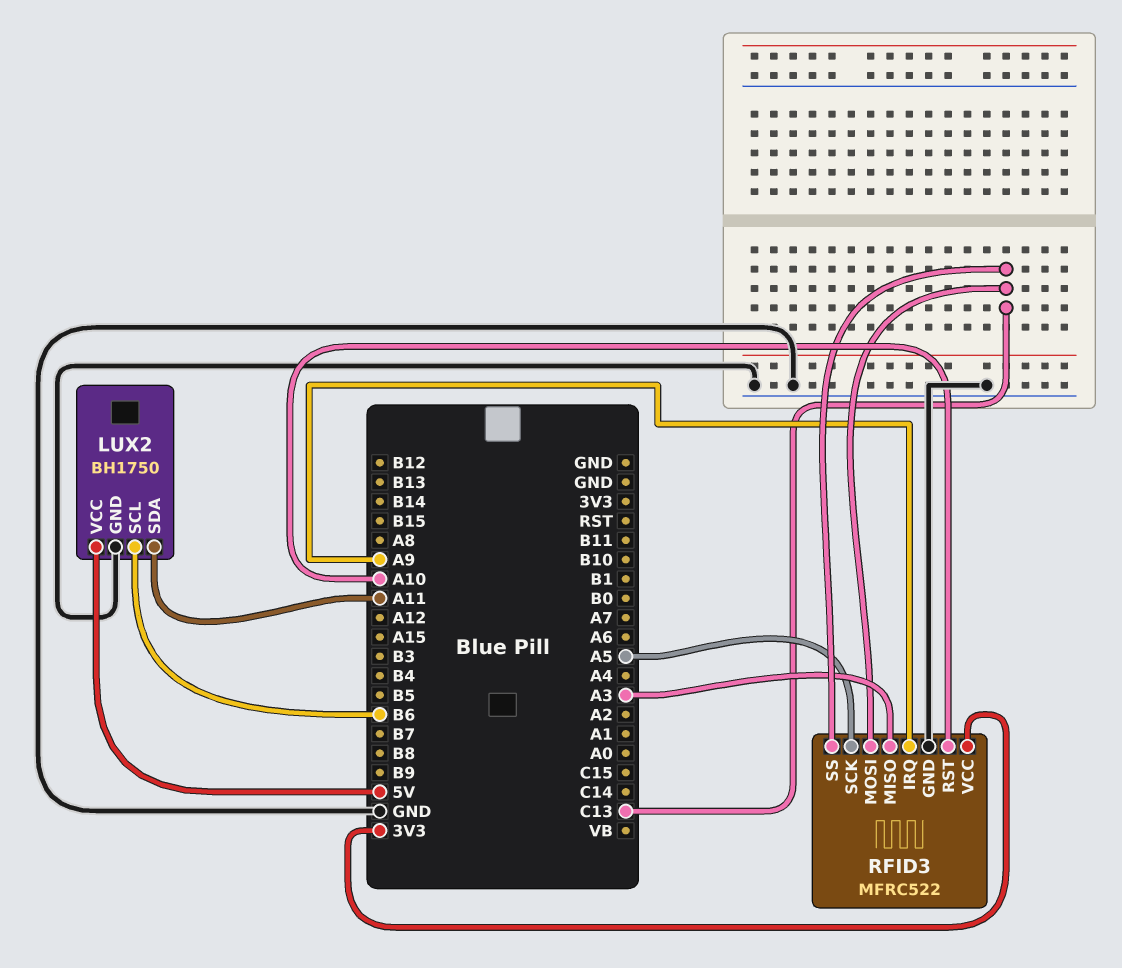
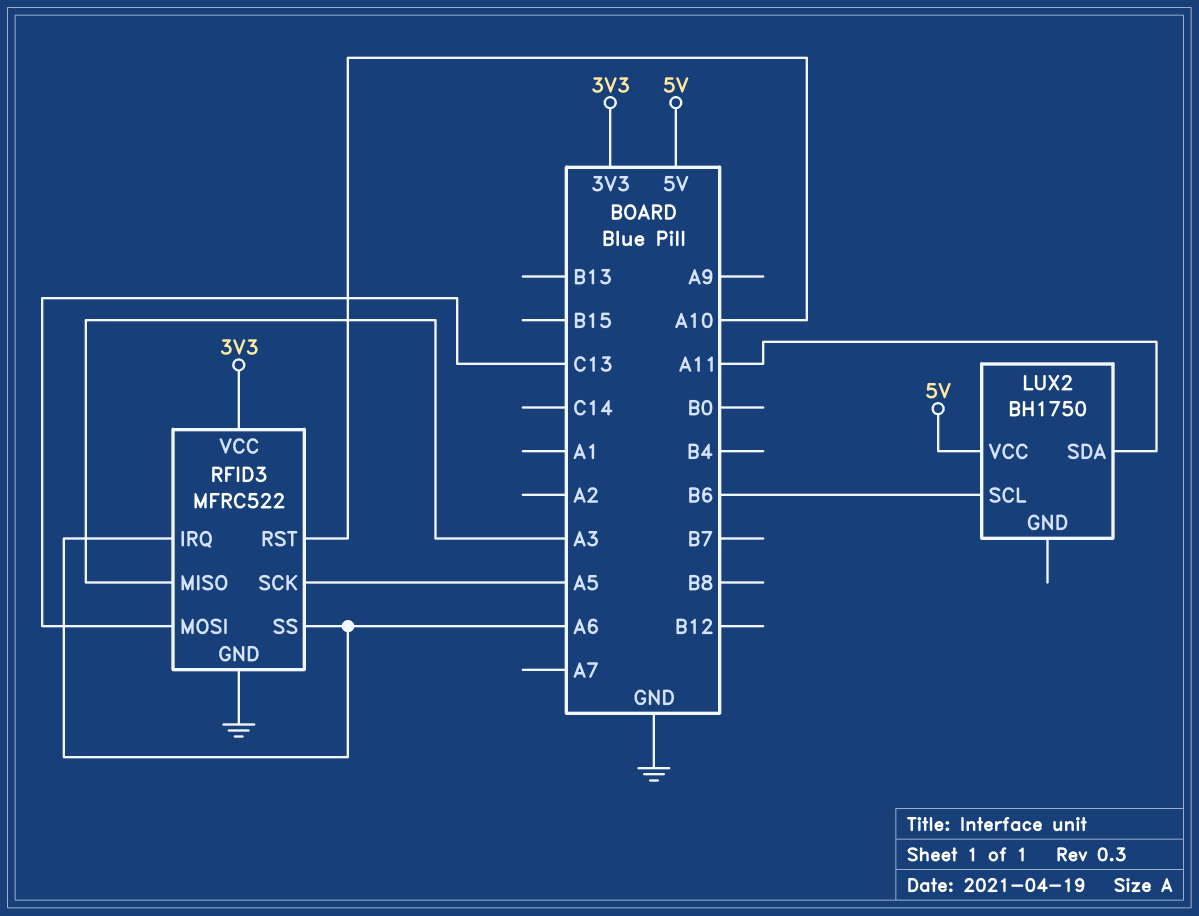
LUX2 pin GND: GND -> none
RFID3 pin IRQ: A9 -> A6
RFID3 pin SS: C13 -> A6

